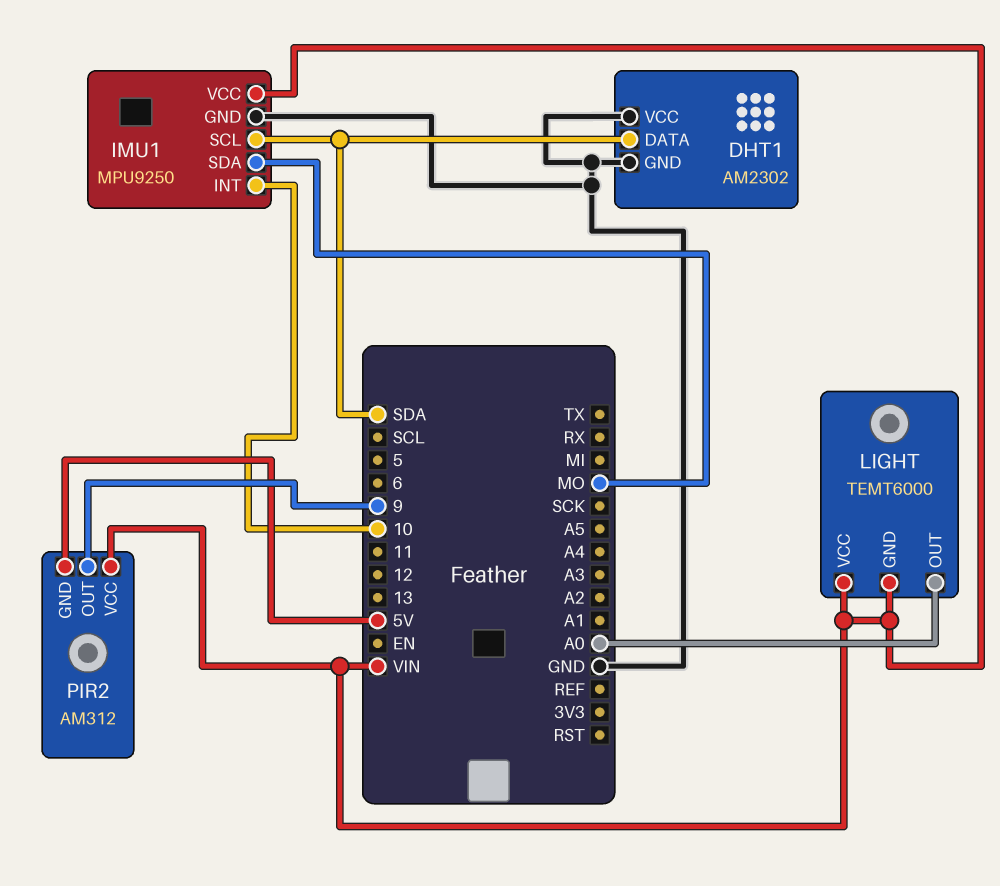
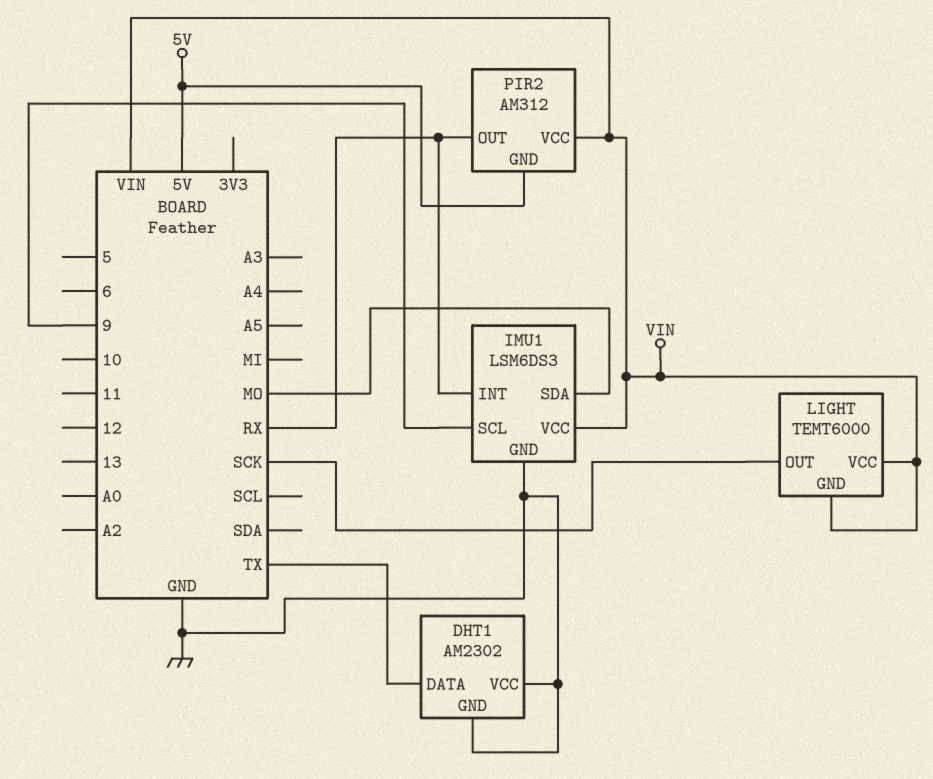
DHT1 pin DATA: SDA -> TX
IMU1: MPU9250 -> LSM6DS3
IMU1 pin INT: 10 -> RX
IMU1 pin SCL: SDA -> 9
LIGHT pin OUT: A0 -> SCK
PIR2 pin OUT: 9 -> RX

